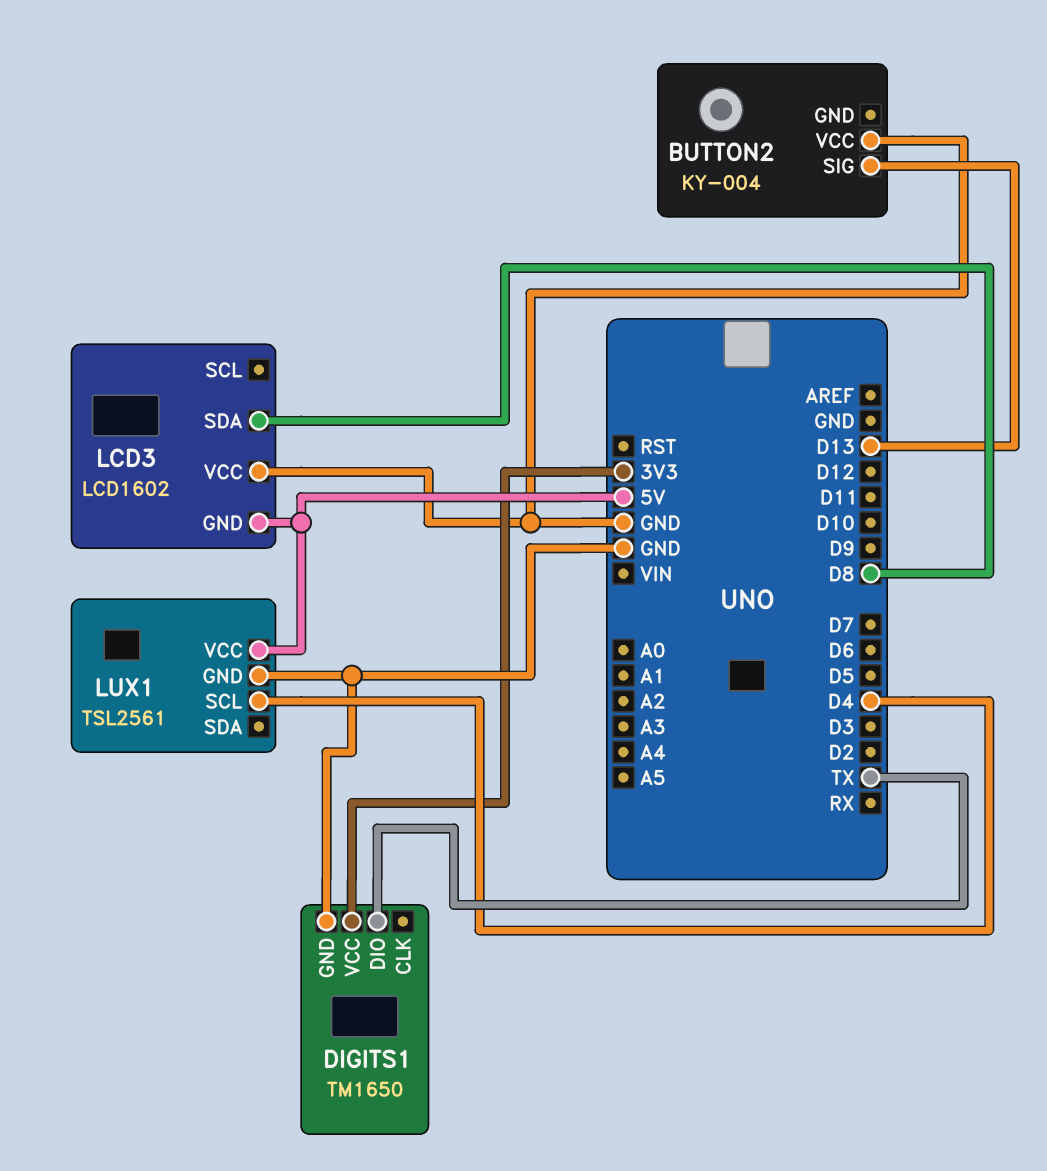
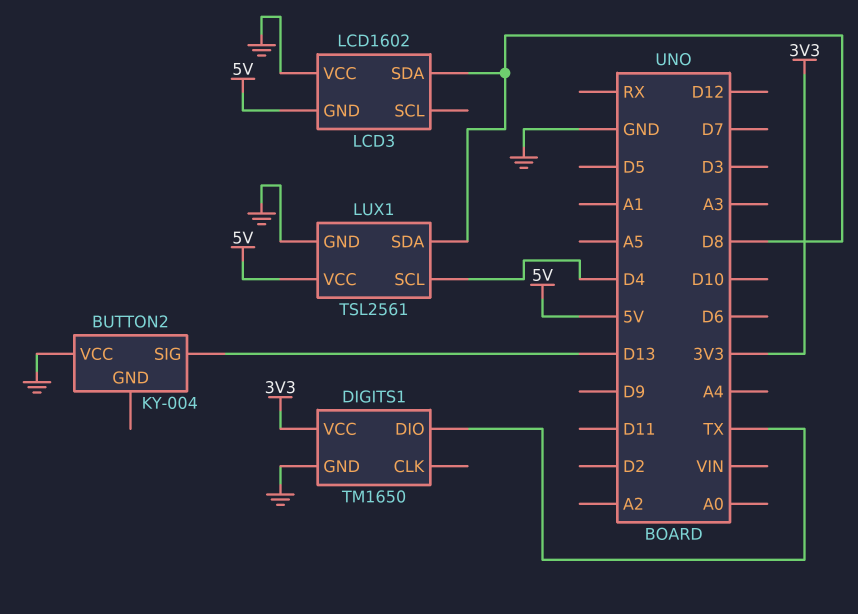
LUX1 pin SDA: none -> D8

